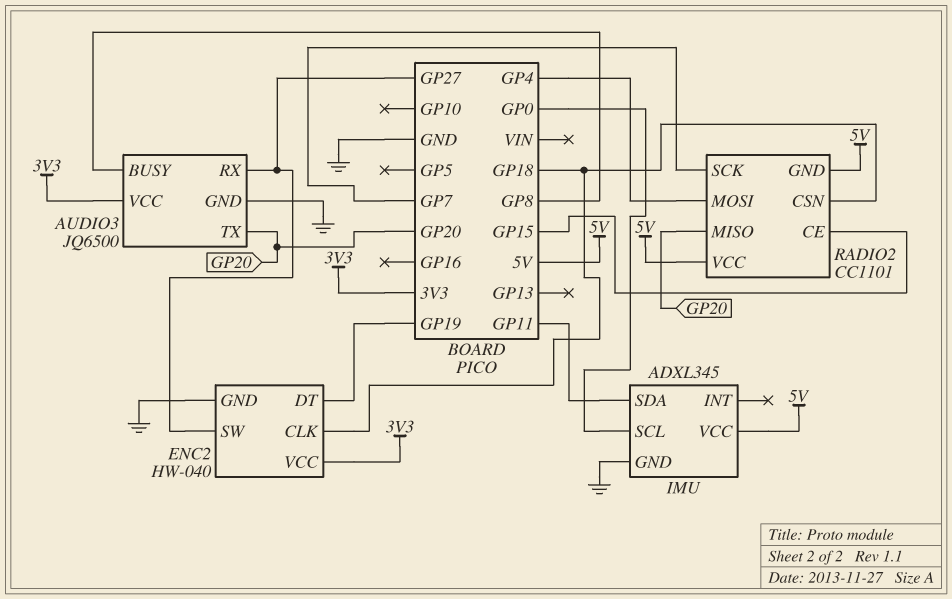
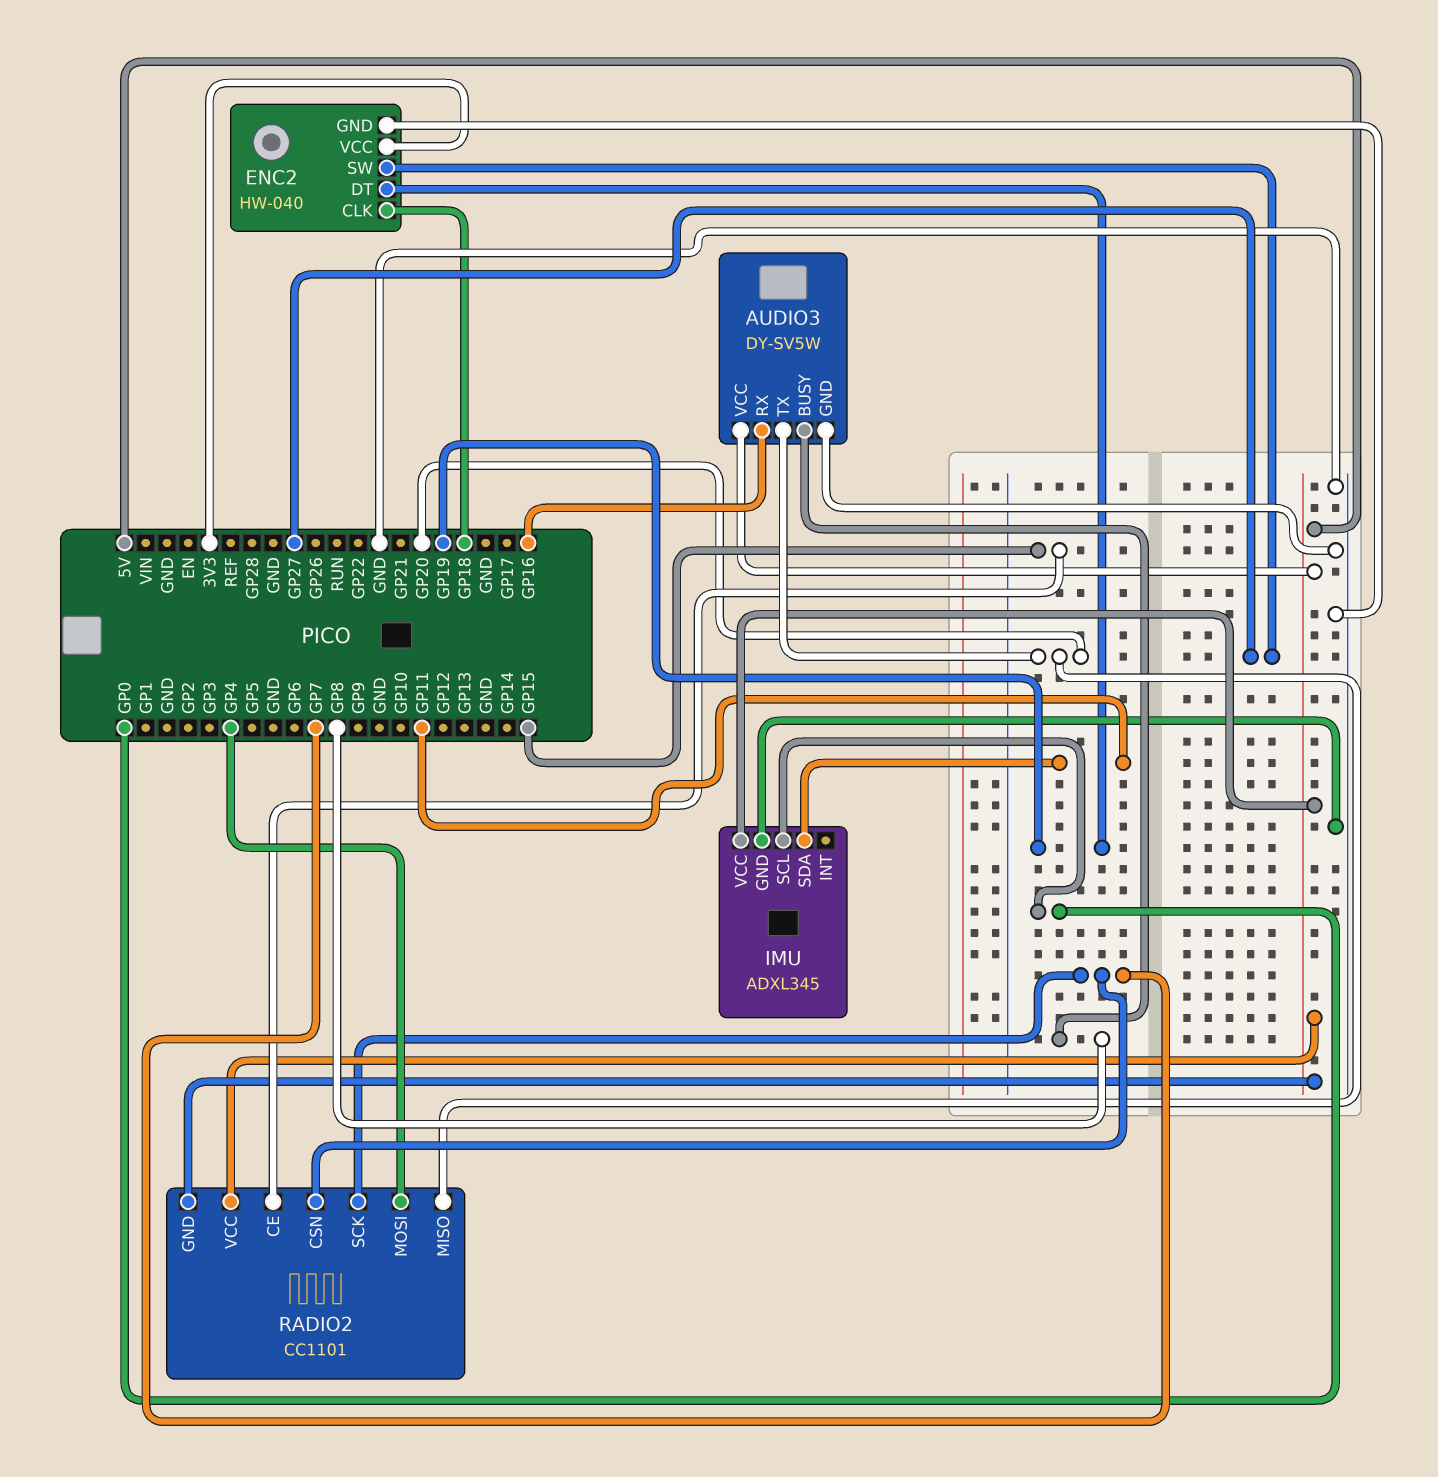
AUDIO3: JQ6500 -> DY-SV5W
AUDIO3 pin RX: GP27 -> GP16
AUDIO3 pin VCC: 3V3 -> 5V
RADIO2 pin CSN: GP18 -> GP7

